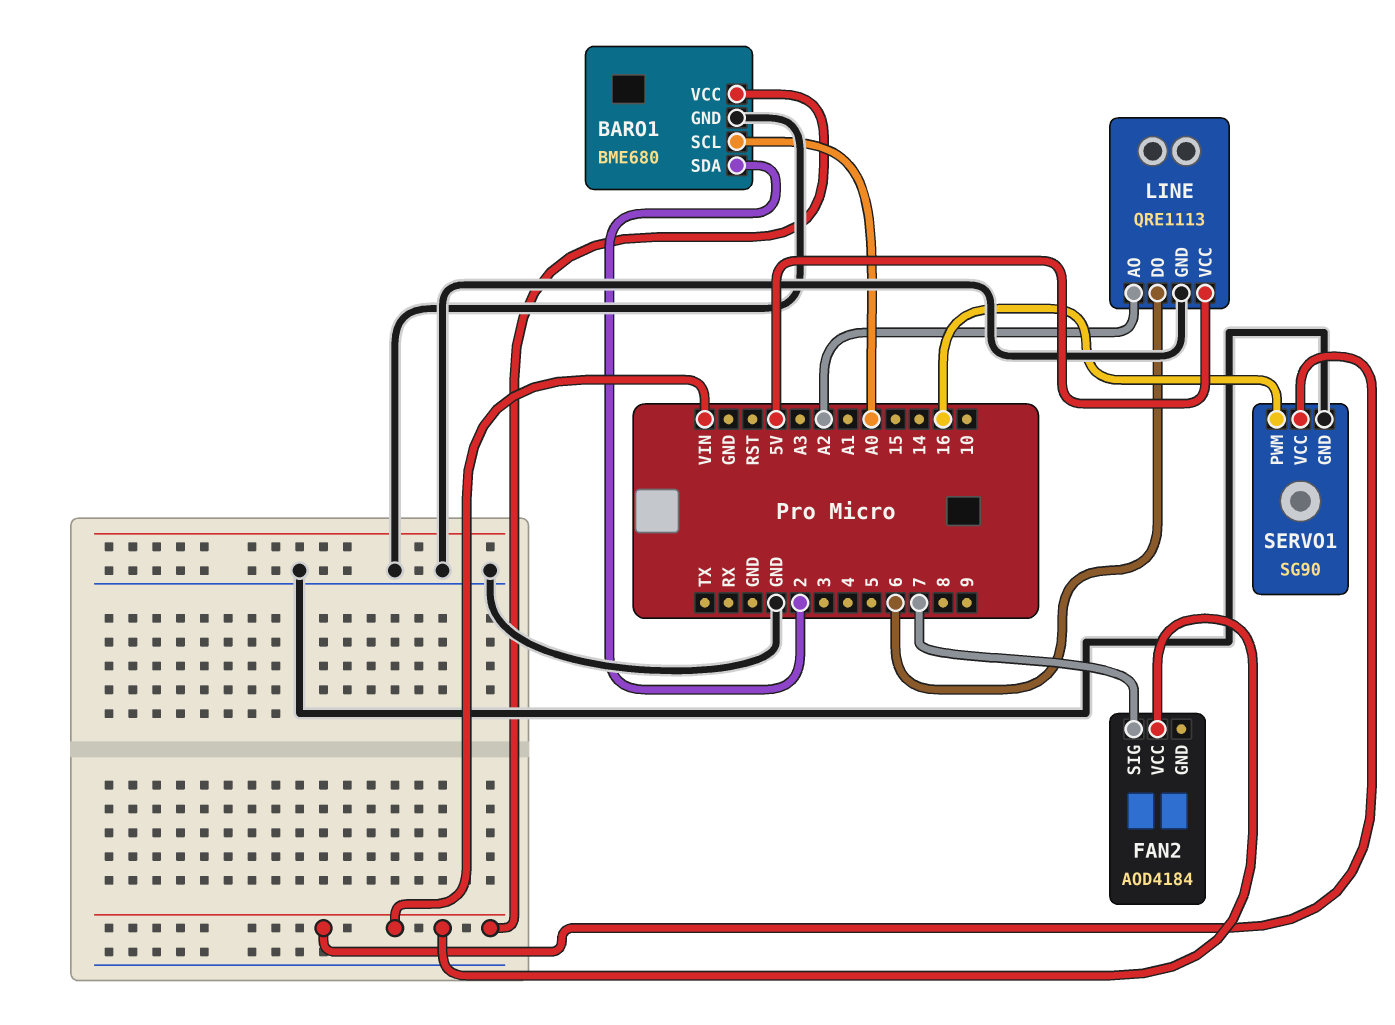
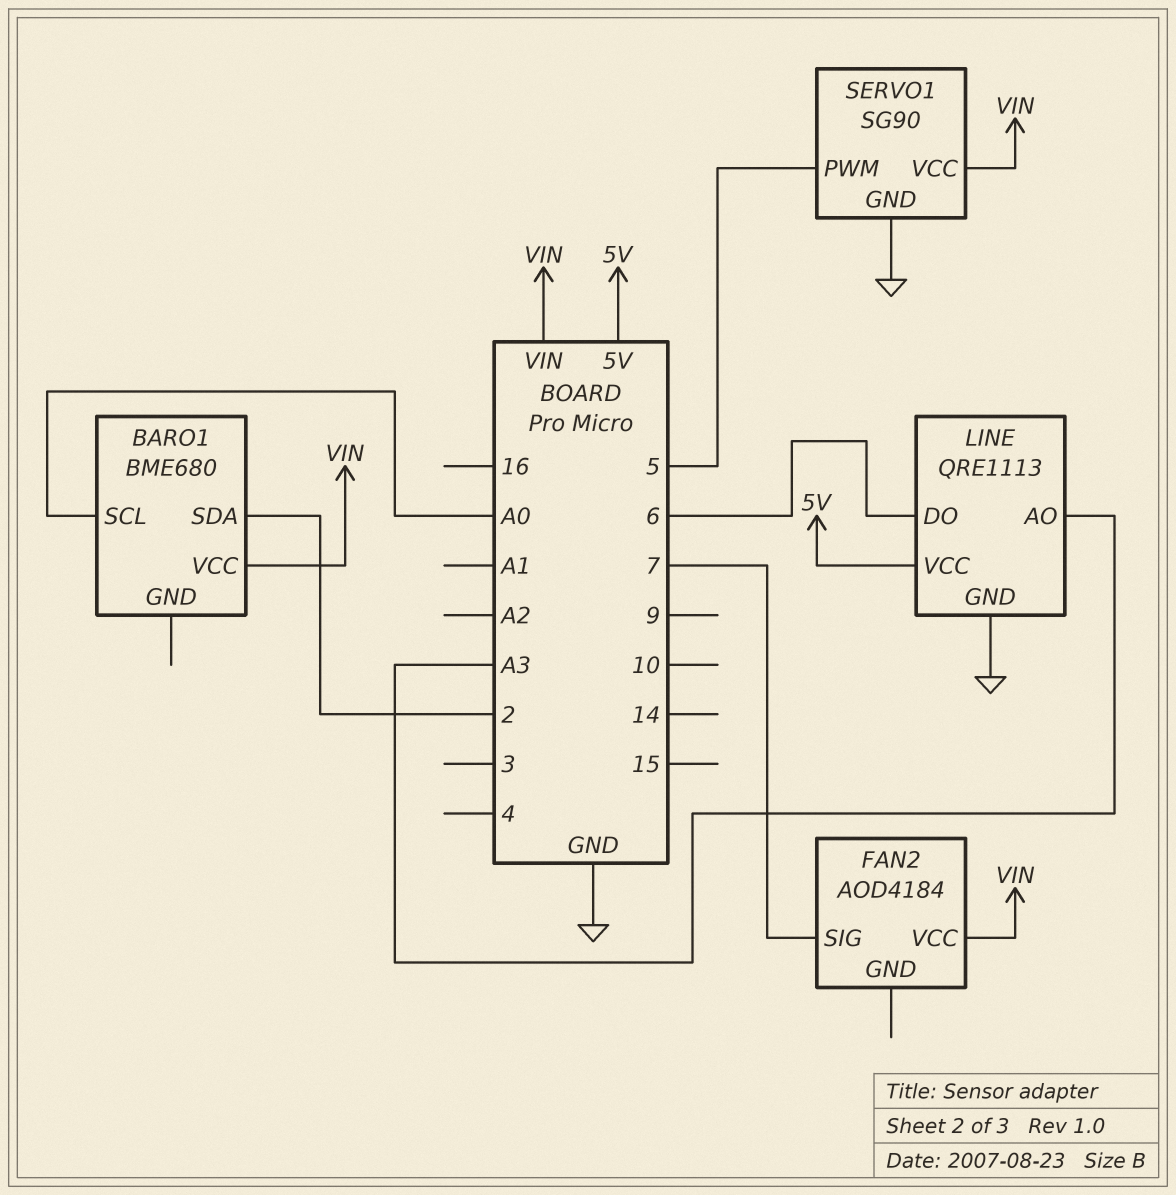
BARO1 pin GND: GND -> none
LINE pin AO: A2 -> A3
SERVO1 pin PWM: 16 -> 5

